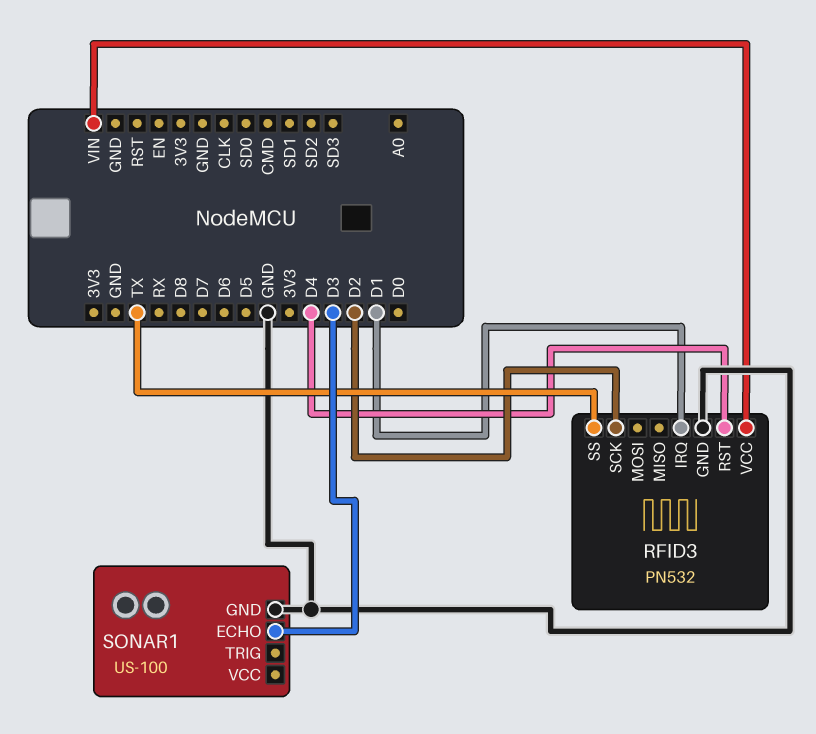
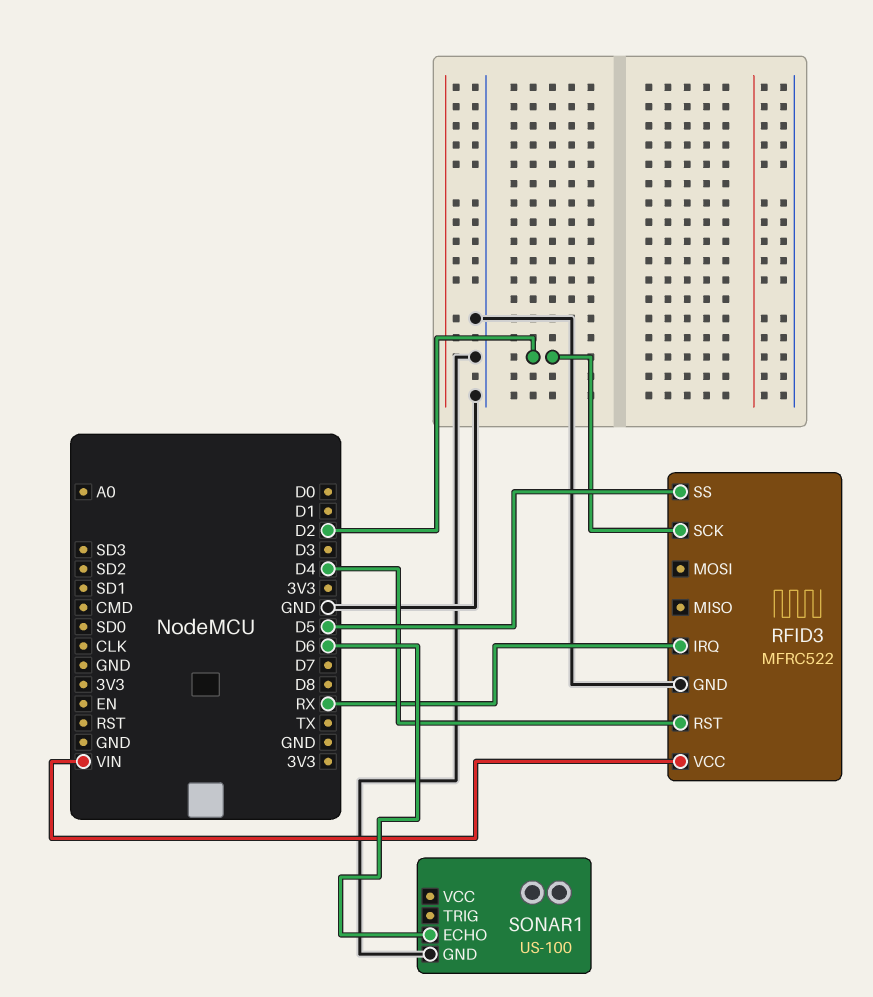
RFID3: PN532 -> MFRC522
RFID3 pin IRQ: D1 -> RX
RFID3 pin SS: TX -> D5
SONAR1 pin ECHO: D3 -> D6

